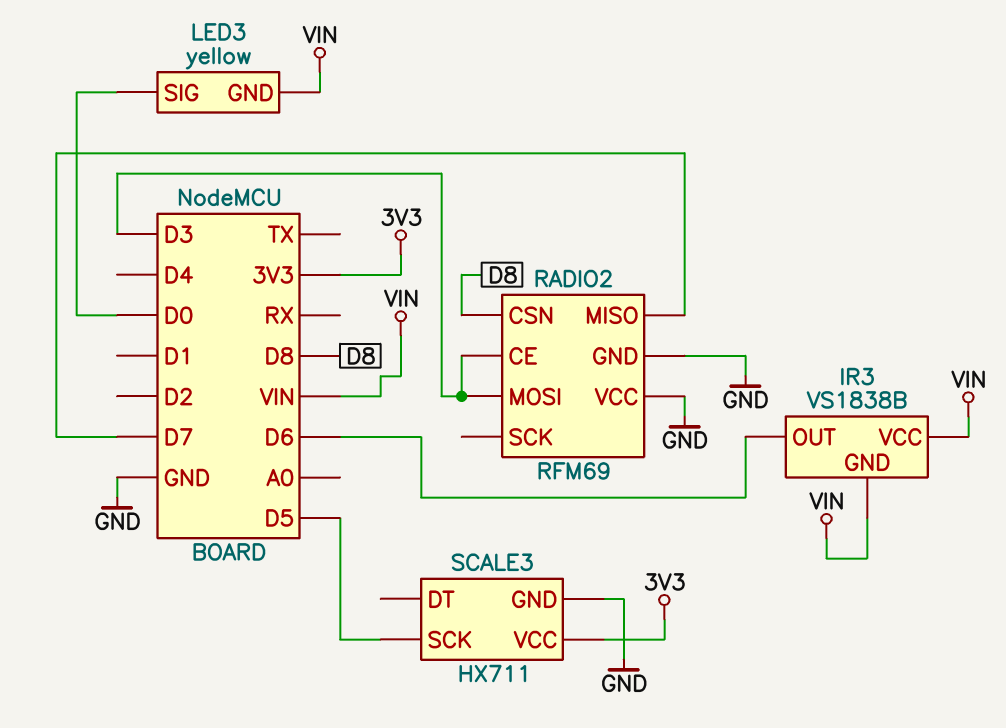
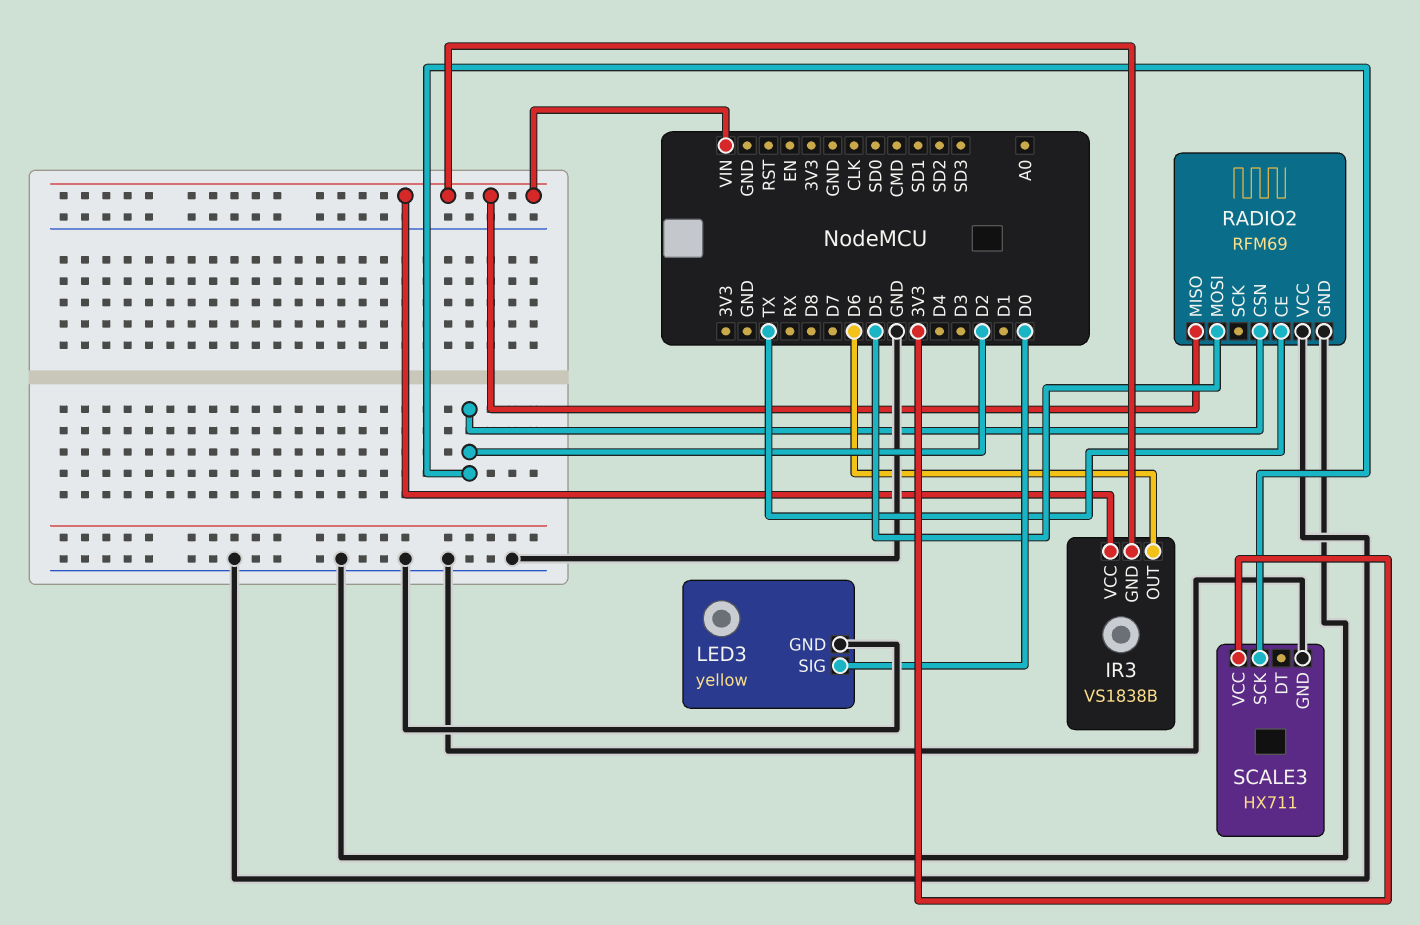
LED3 pin GND: VIN -> GND
RADIO2 pin CE: D3 -> TX
RADIO2 pin CSN: D8 -> D2
RADIO2 pin MISO: D7 -> VIN
RADIO2 pin MOSI: D3 -> D5
SCALE3 pin SCK: D5 -> D2

